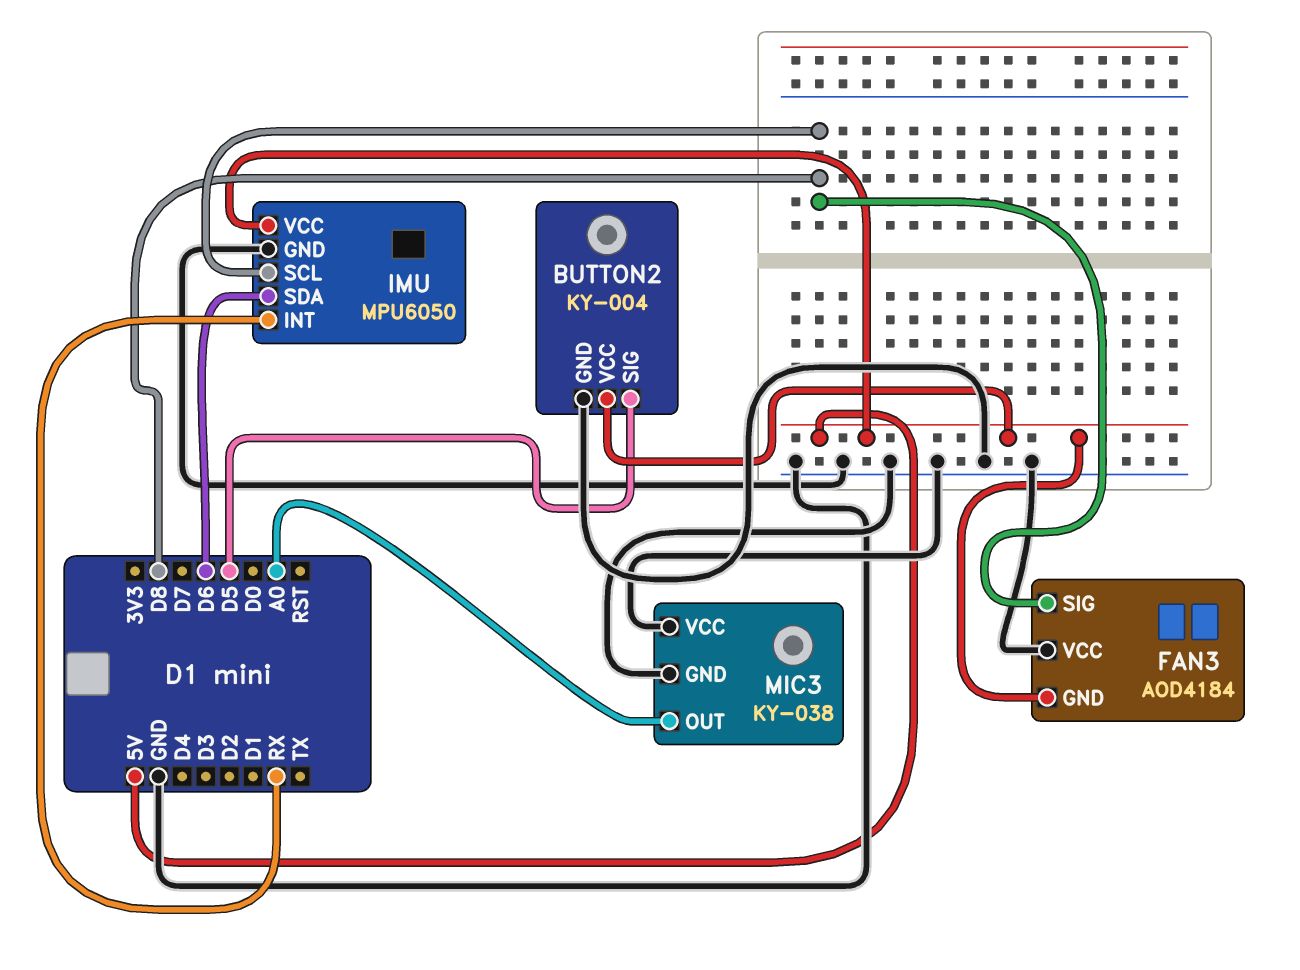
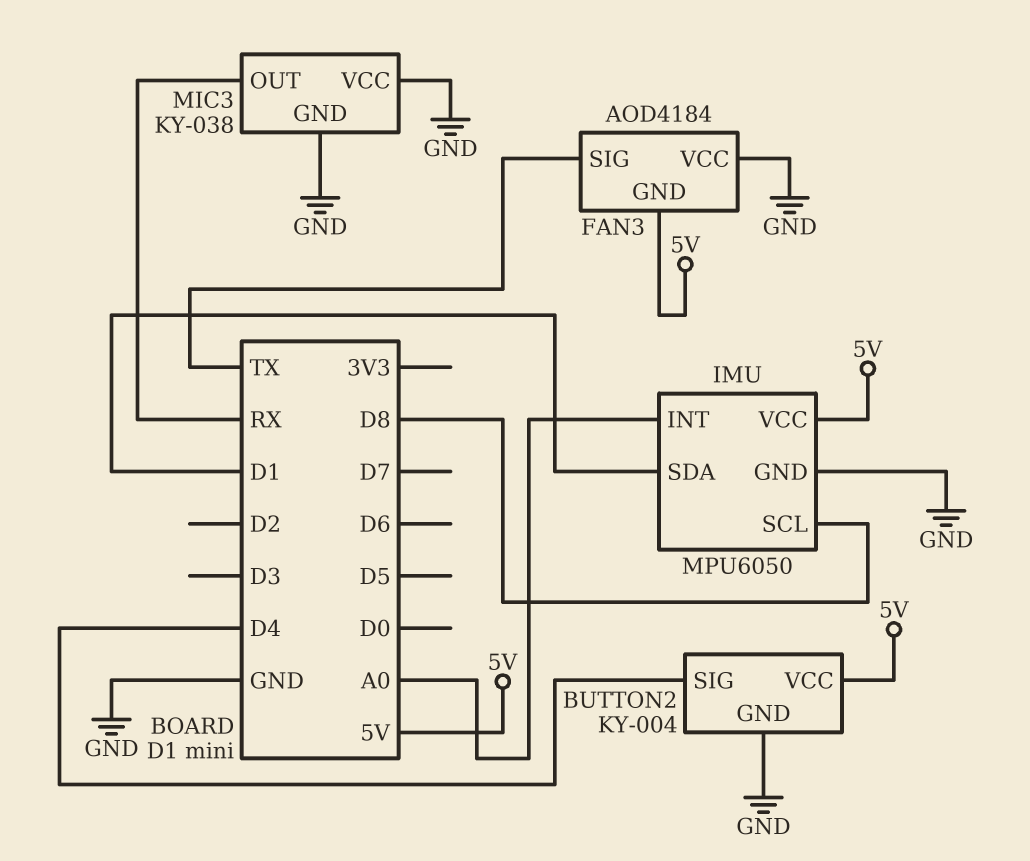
BUTTON2 pin SIG: D5 -> D4
FAN3 pin SIG: D8 -> TX
IMU pin INT: RX -> A0
IMU pin SDA: D6 -> D1
MIC3 pin OUT: A0 -> RX

